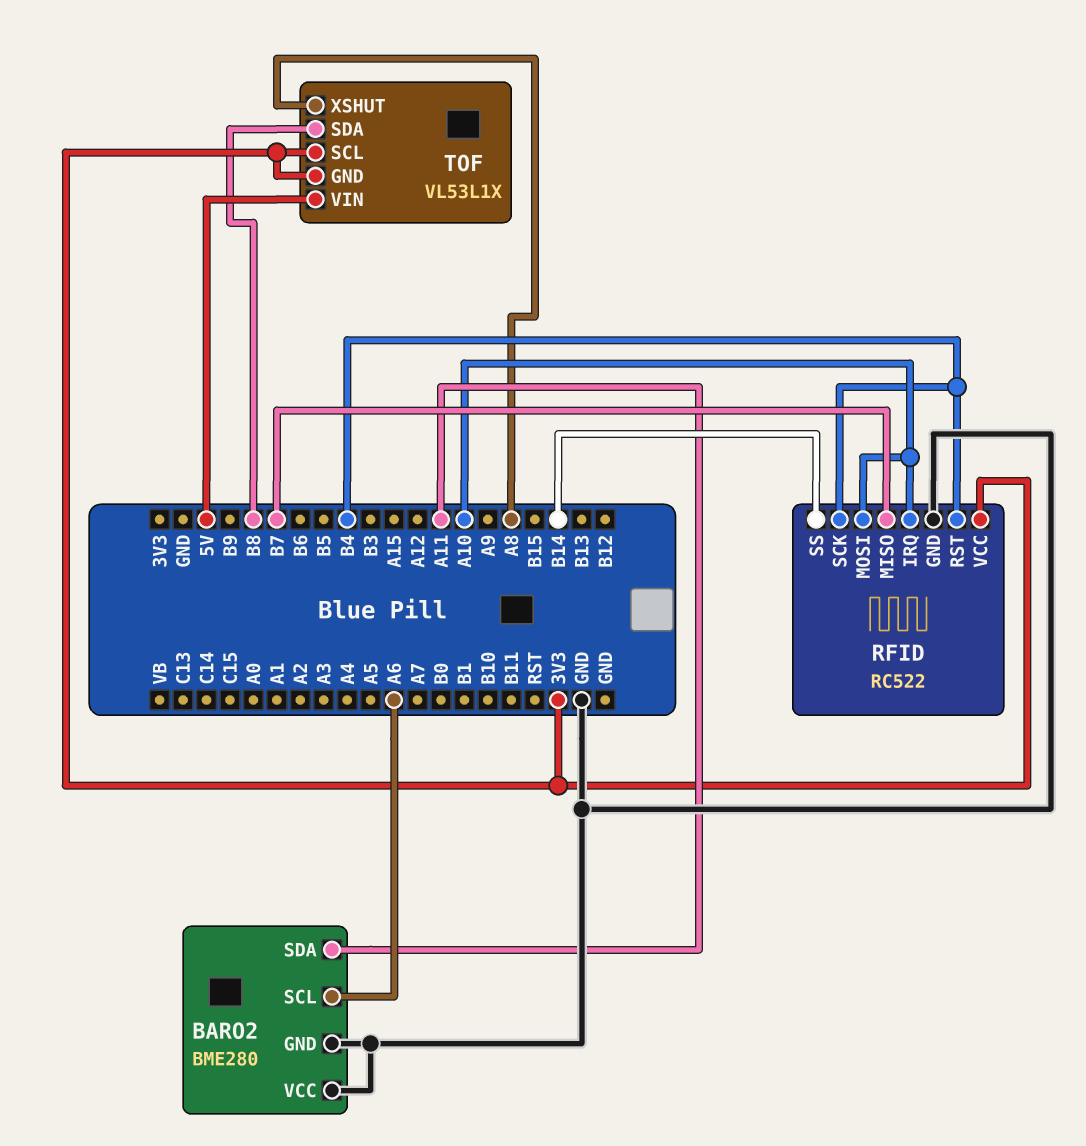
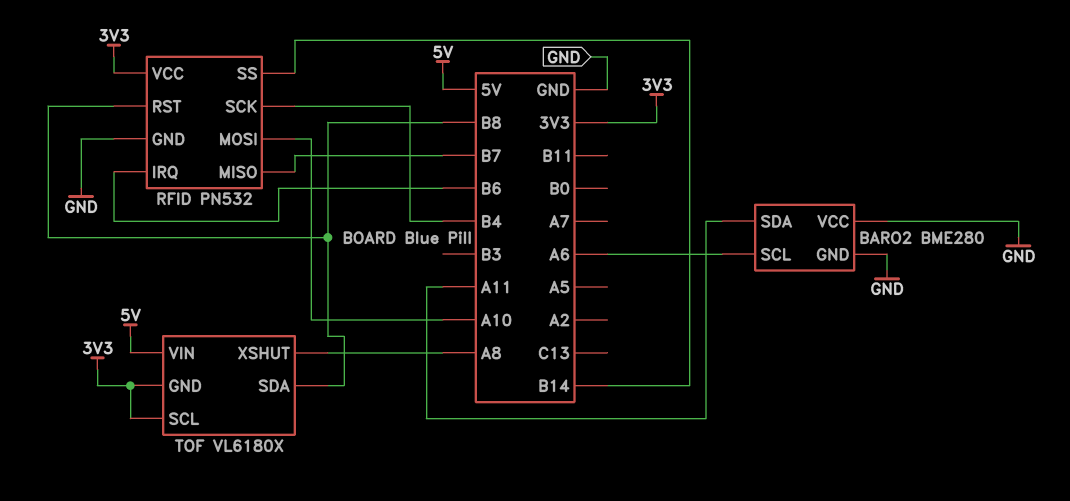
RFID: RC522 -> PN532
RFID pin IRQ: A10 -> B6
RFID pin RST: B4 -> B8
TOF: VL53L1X -> VL6180X

